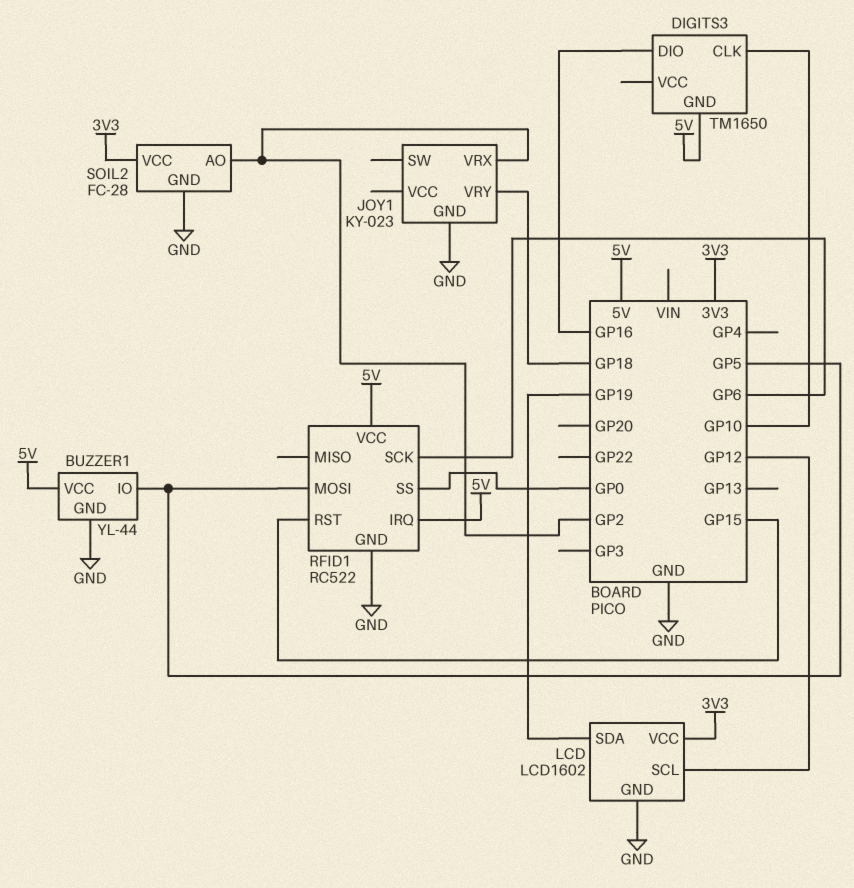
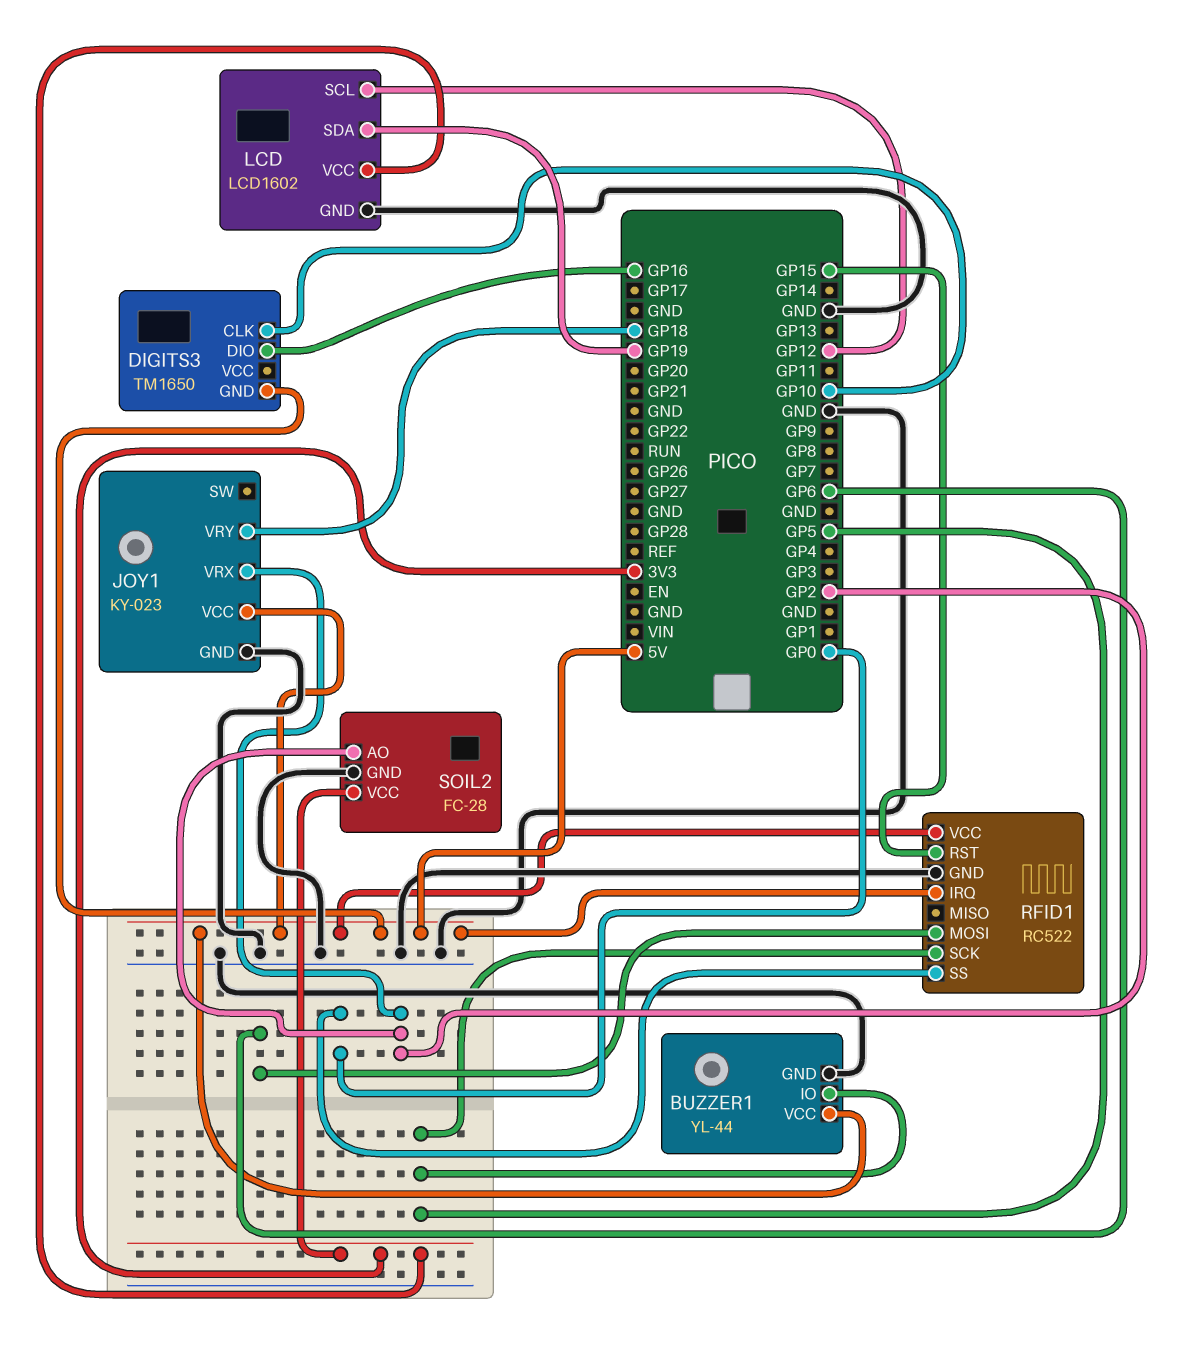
JOY1 pin VCC: none -> 5V
RFID1 pin MOSI: GP5 -> GP6
RFID1 pin SCK: GP6 -> GP5

